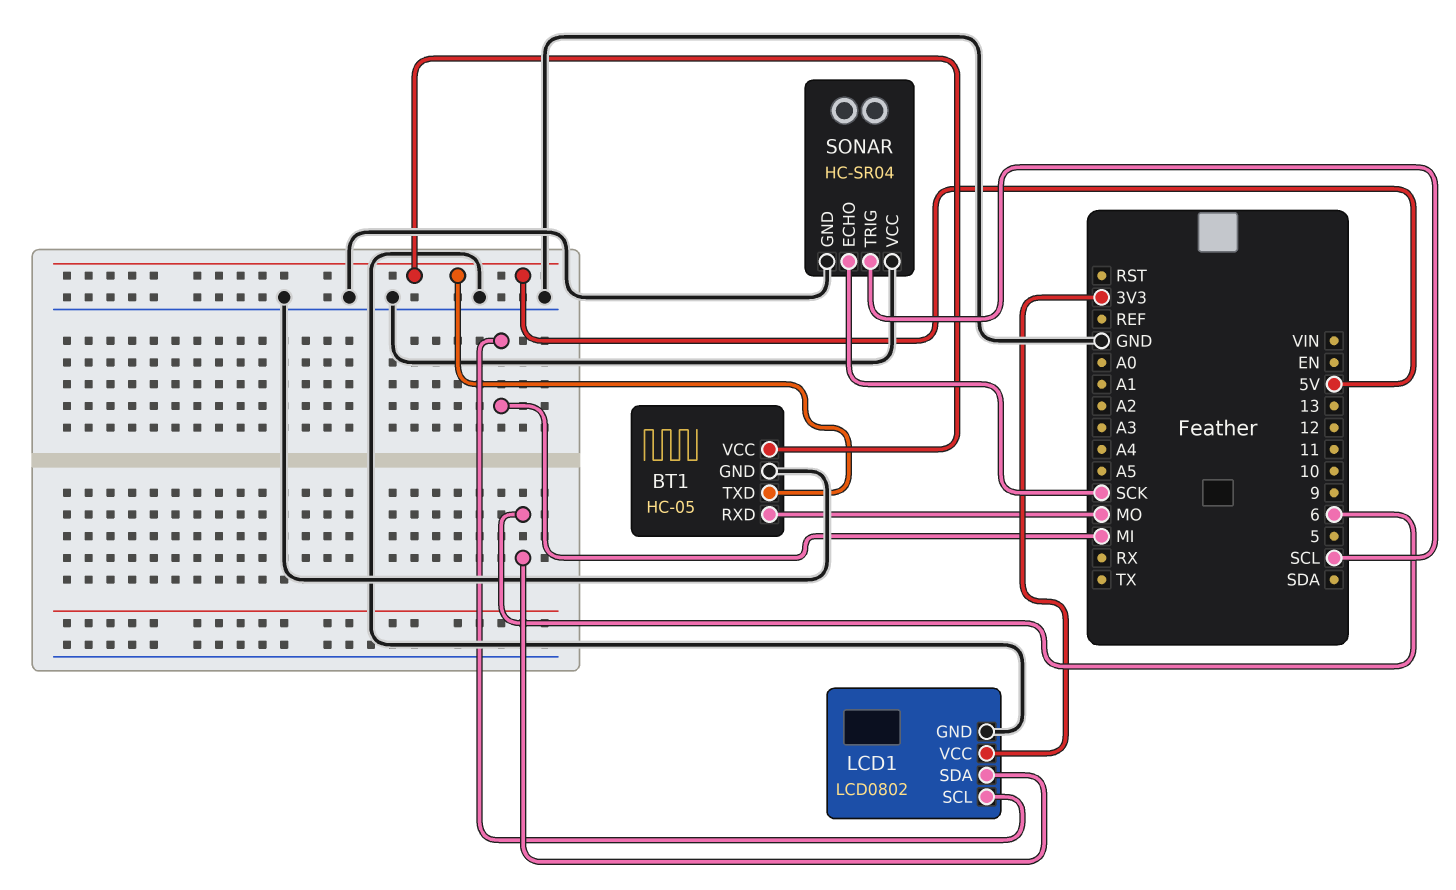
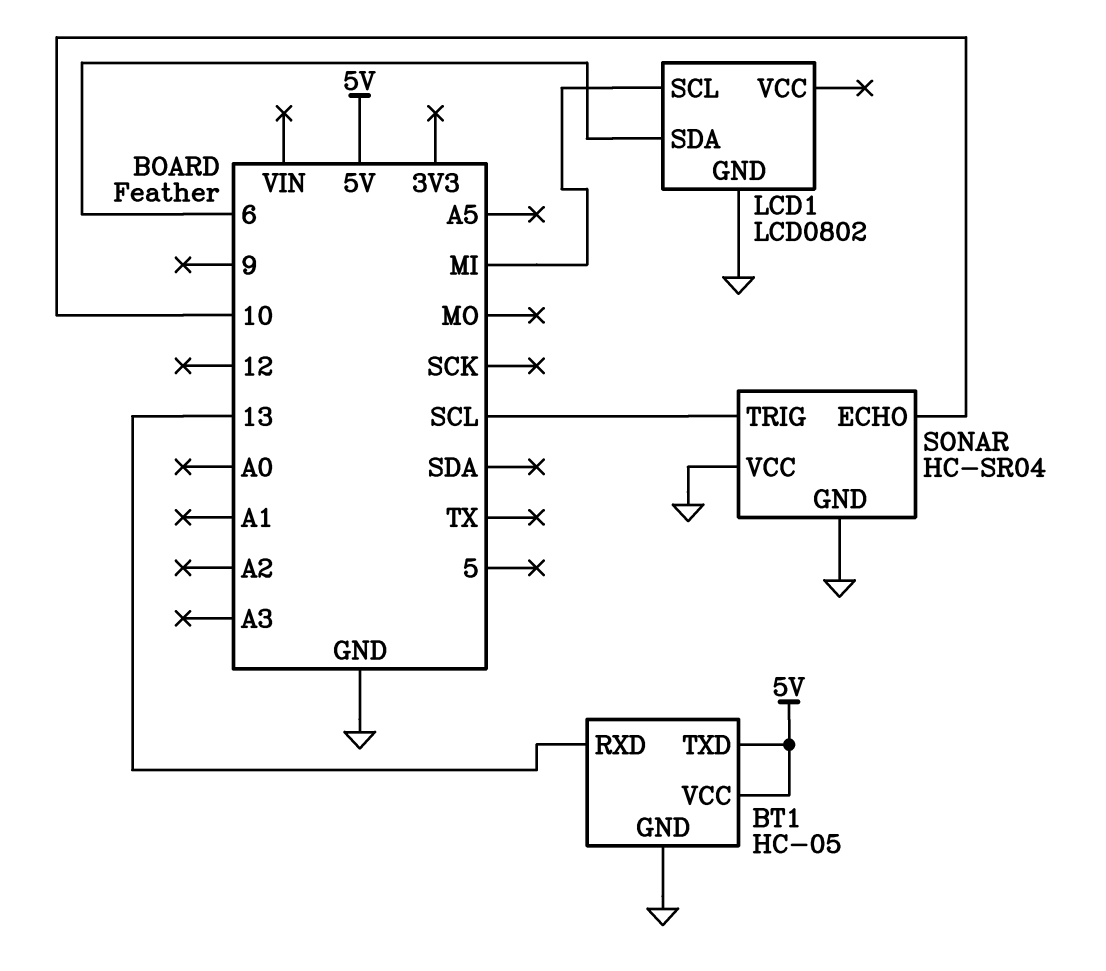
BT1 pin RXD: MO -> 13
LCD1 pin VCC: 3V3 -> none
SONAR pin ECHO: SCK -> 10

